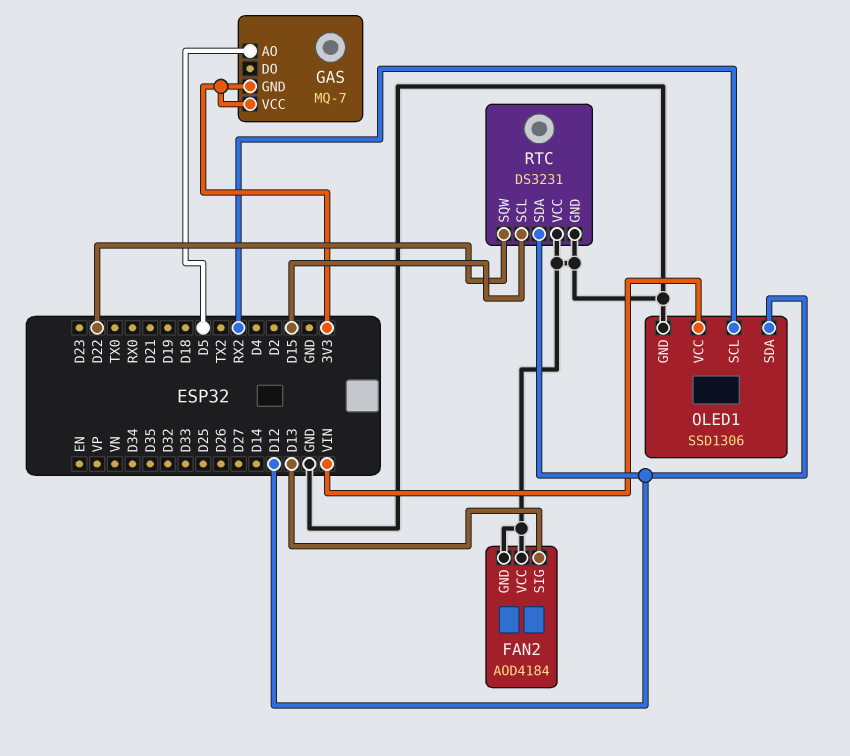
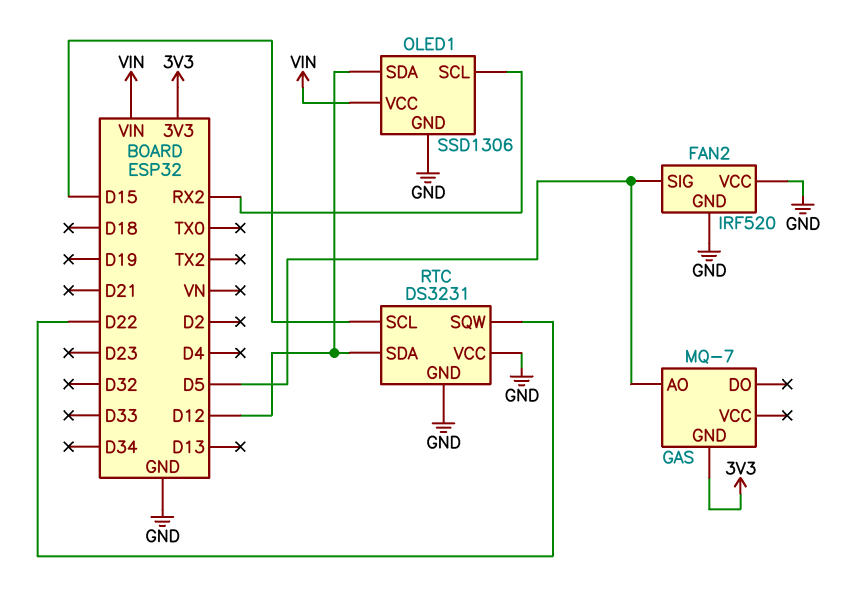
FAN2: AOD4184 -> IRF520
FAN2 pin SIG: D13 -> D5
GAS pin VCC: 3V3 -> none

